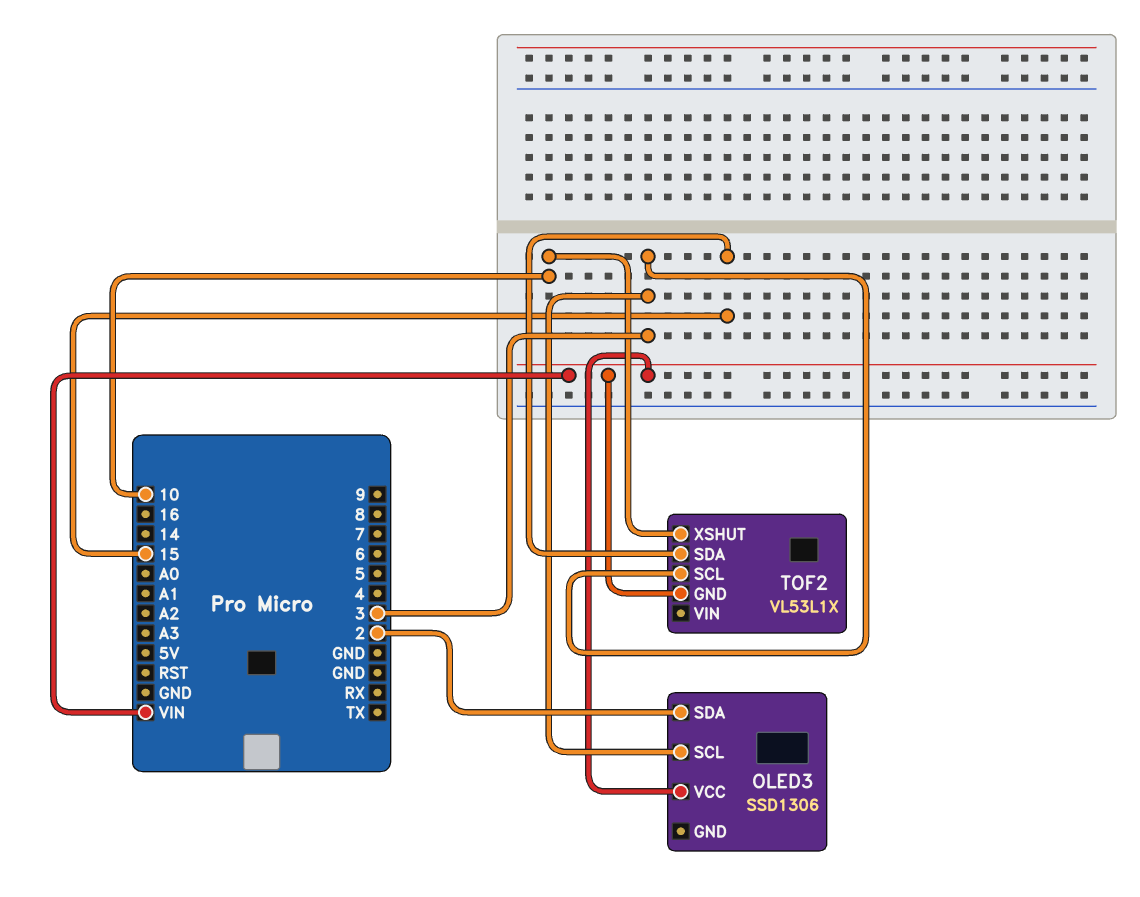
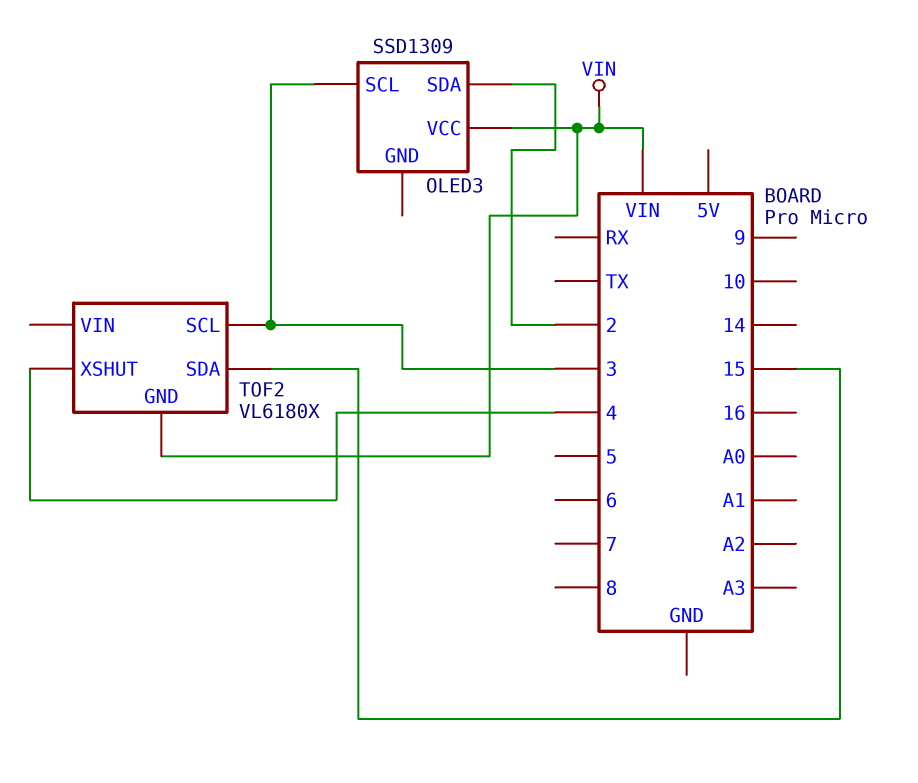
OLED3: SSD1306 -> SSD1309
TOF2: VL53L1X -> VL6180X
TOF2 pin XSHUT: 10 -> 4

